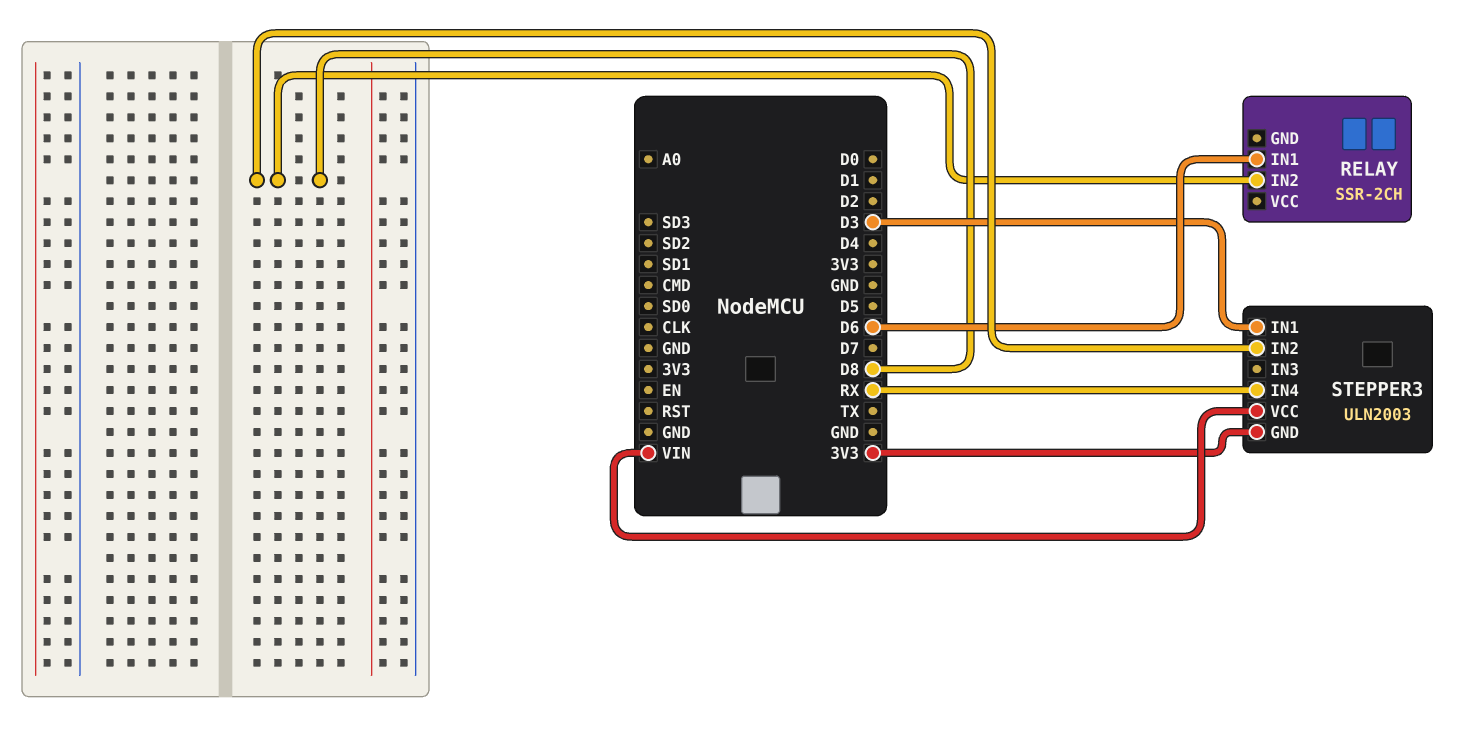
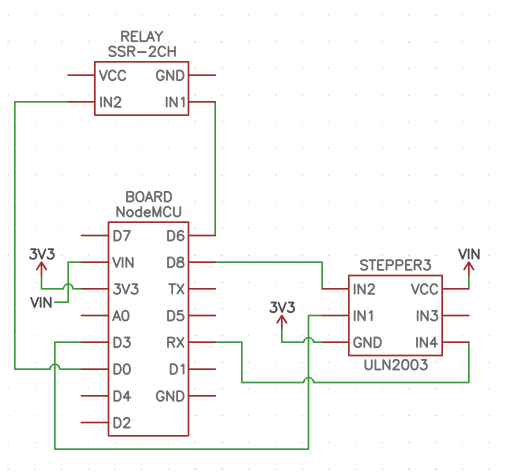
RELAY pin IN2: D8 -> D0

